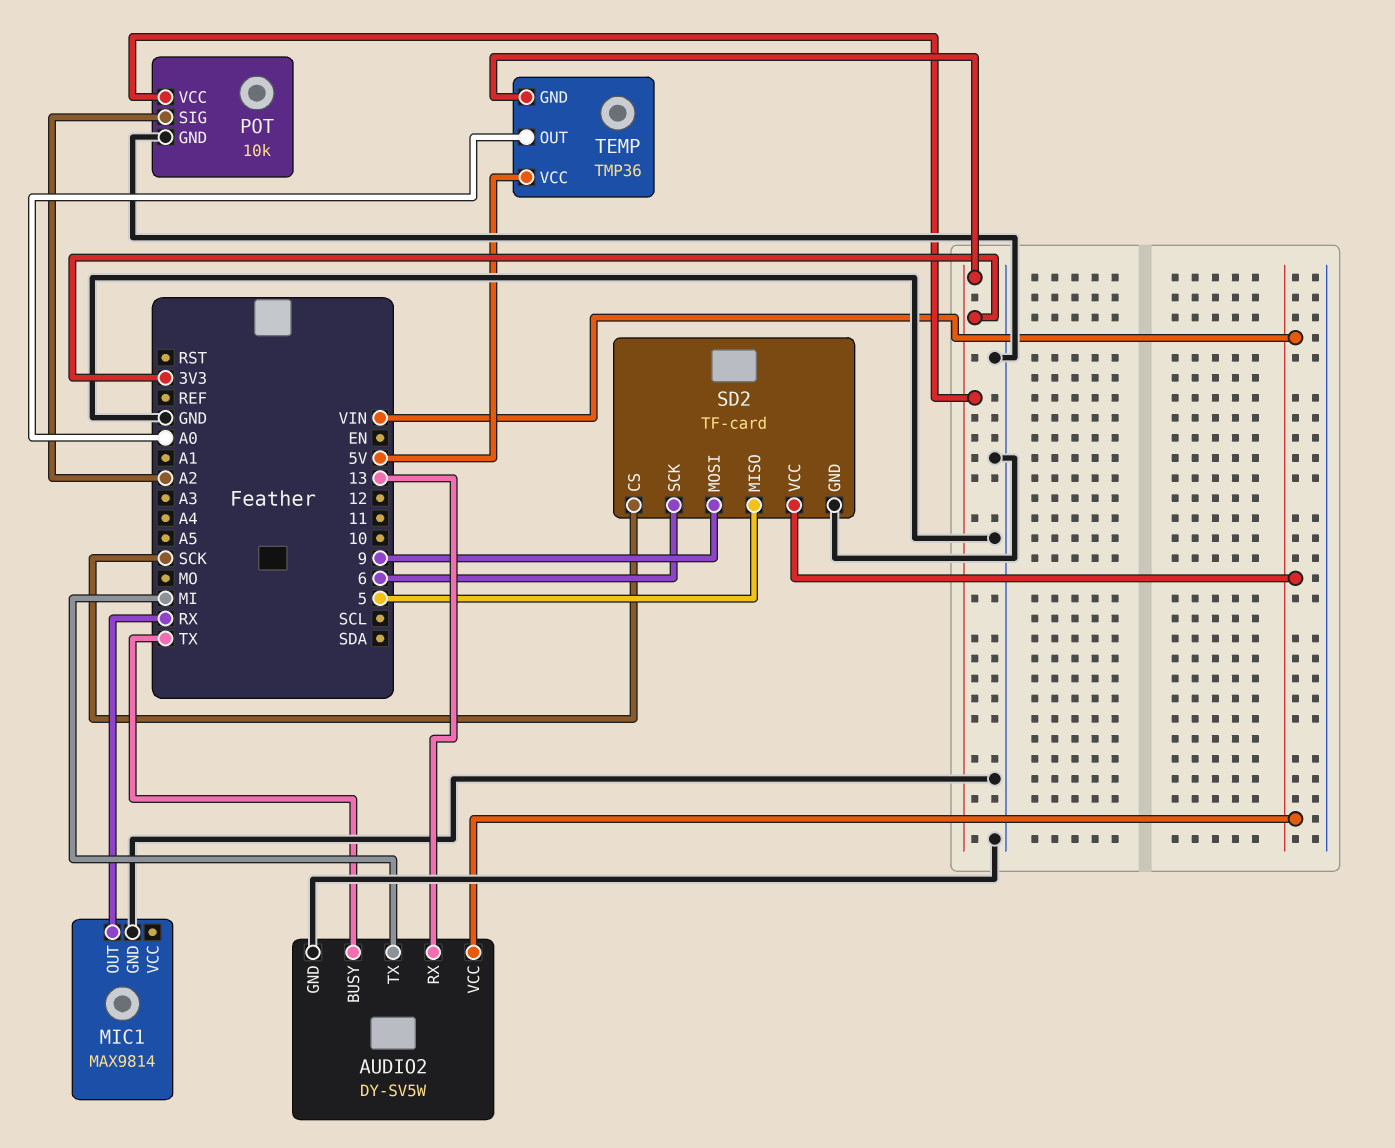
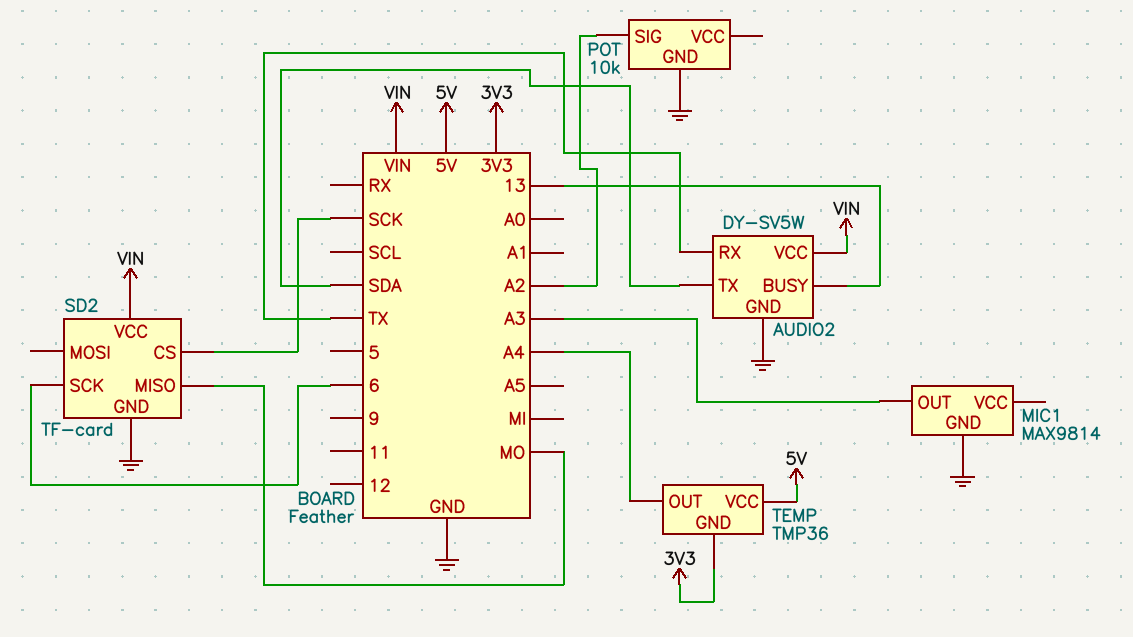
AUDIO2 pin BUSY: TX -> 13
AUDIO2 pin RX: 13 -> TX
AUDIO2 pin TX: MI -> SDA
MIC1 pin OUT: RX -> A3
POT pin VCC: 3V3 -> none
SD2 pin MISO: 5 -> MO
SD2 pin MOSI: 9 -> none
TEMP pin OUT: A0 -> A4

